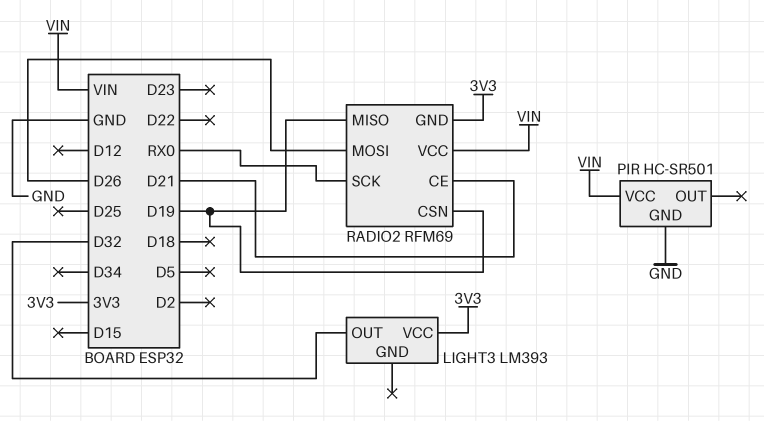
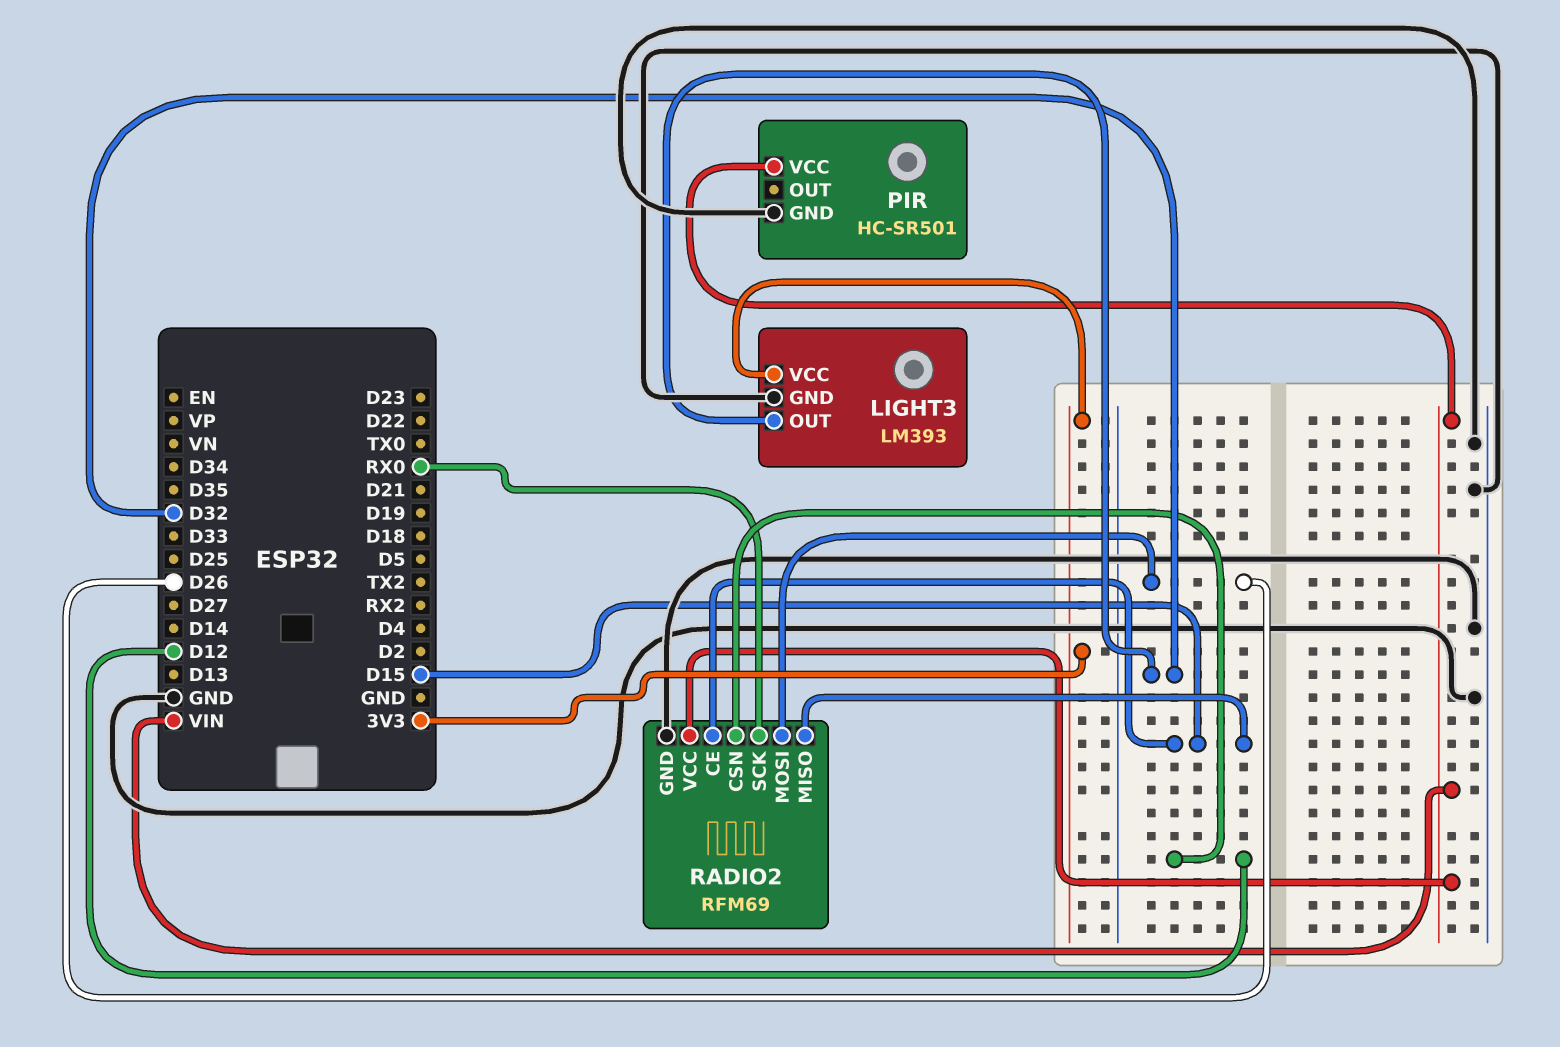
LIGHT3 pin GND: none -> GND
RADIO2 pin CE: D21 -> D15
RADIO2 pin CSN: D19 -> D12
RADIO2 pin GND: 3V3 -> GND
RADIO2 pin MISO: D19 -> D15

